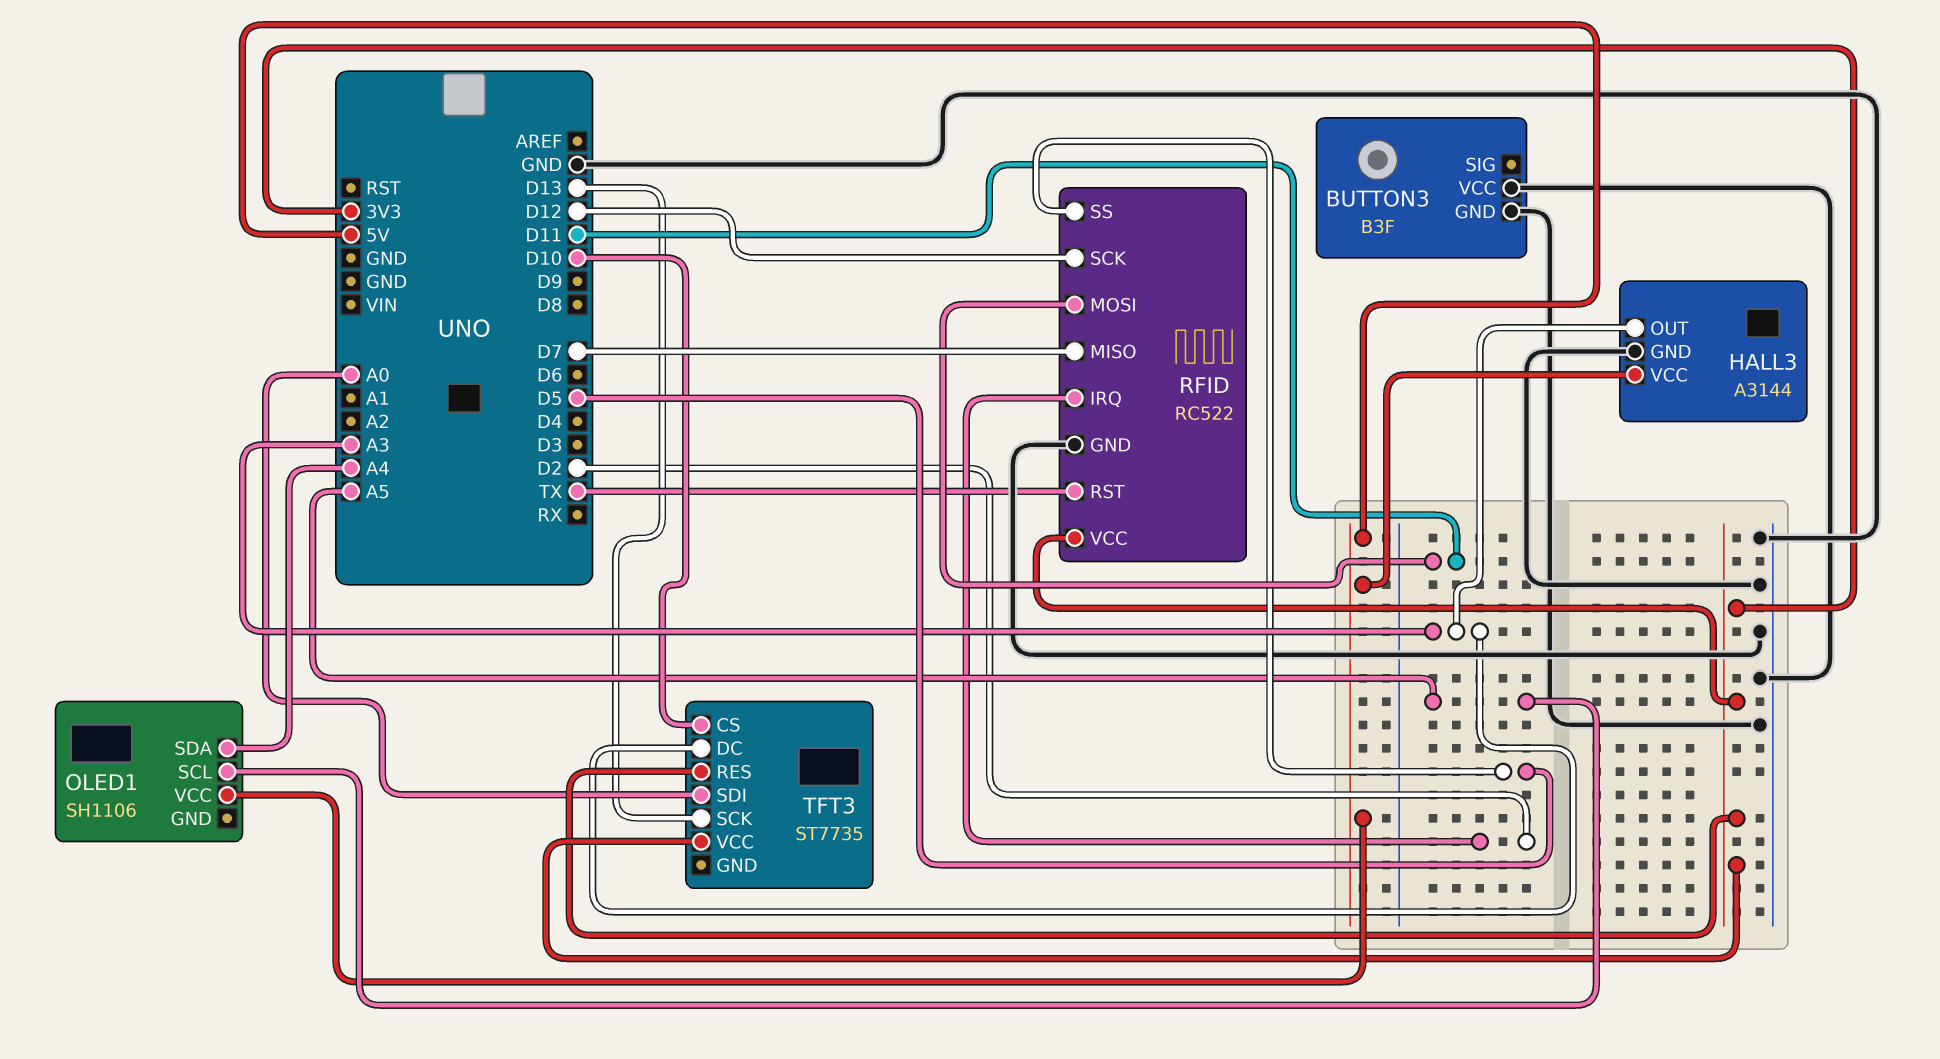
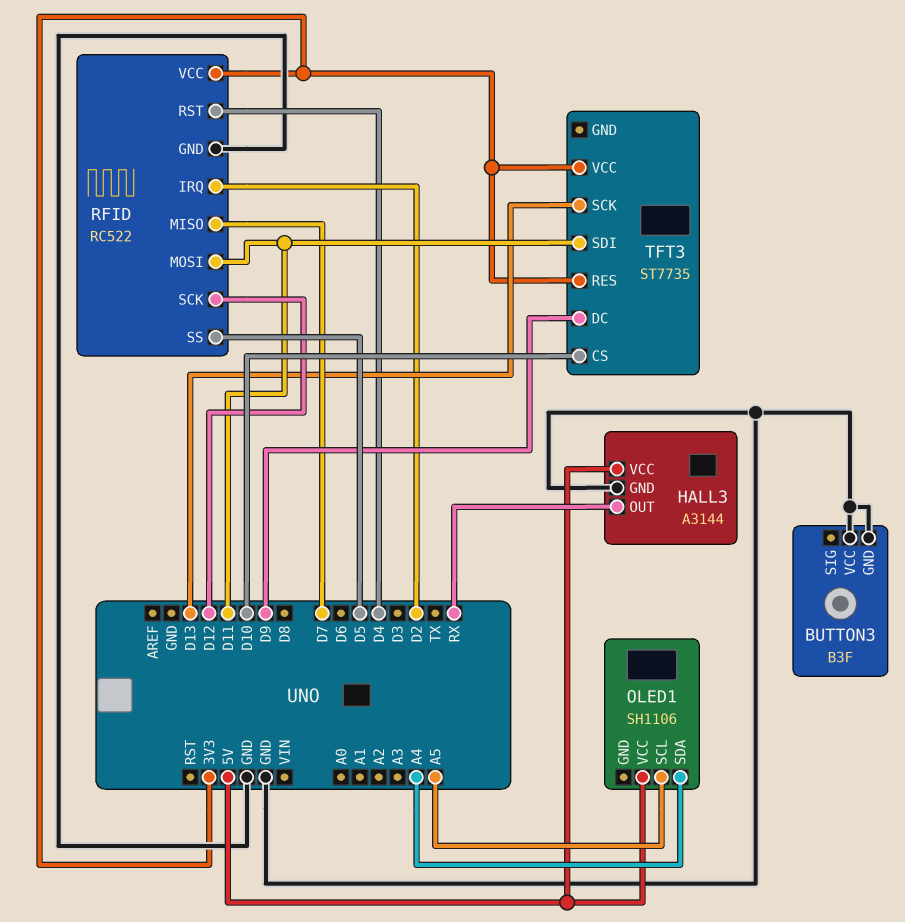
HALL3 pin OUT: A3 -> RX
RFID pin RST: TX -> D4
TFT3 pin DC: A3 -> D9
TFT3 pin SDI: A0 -> D11

